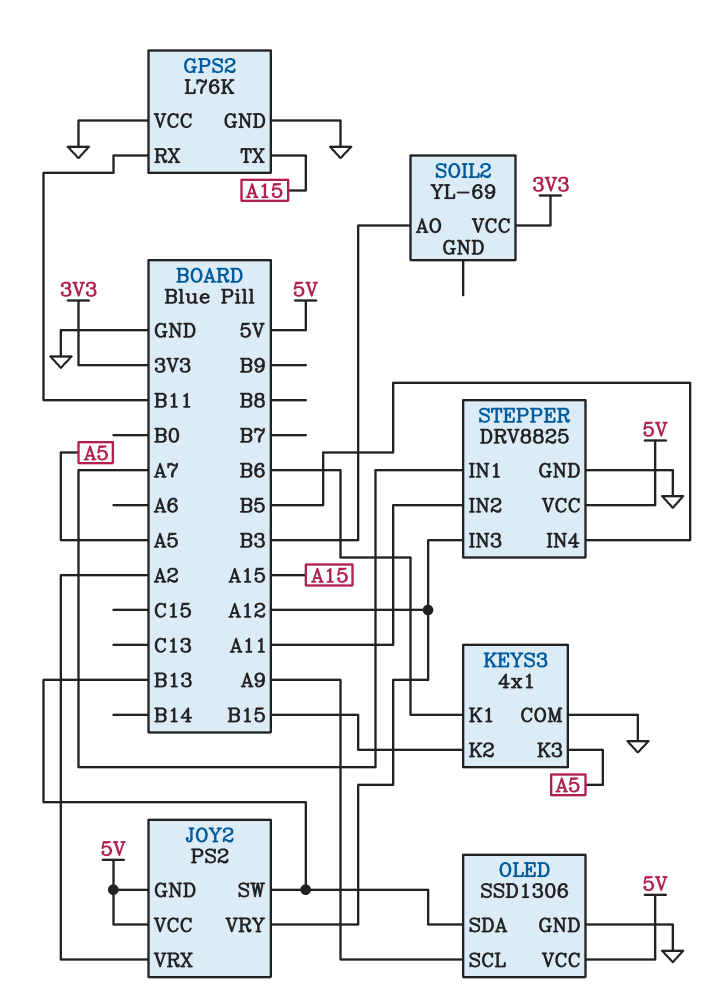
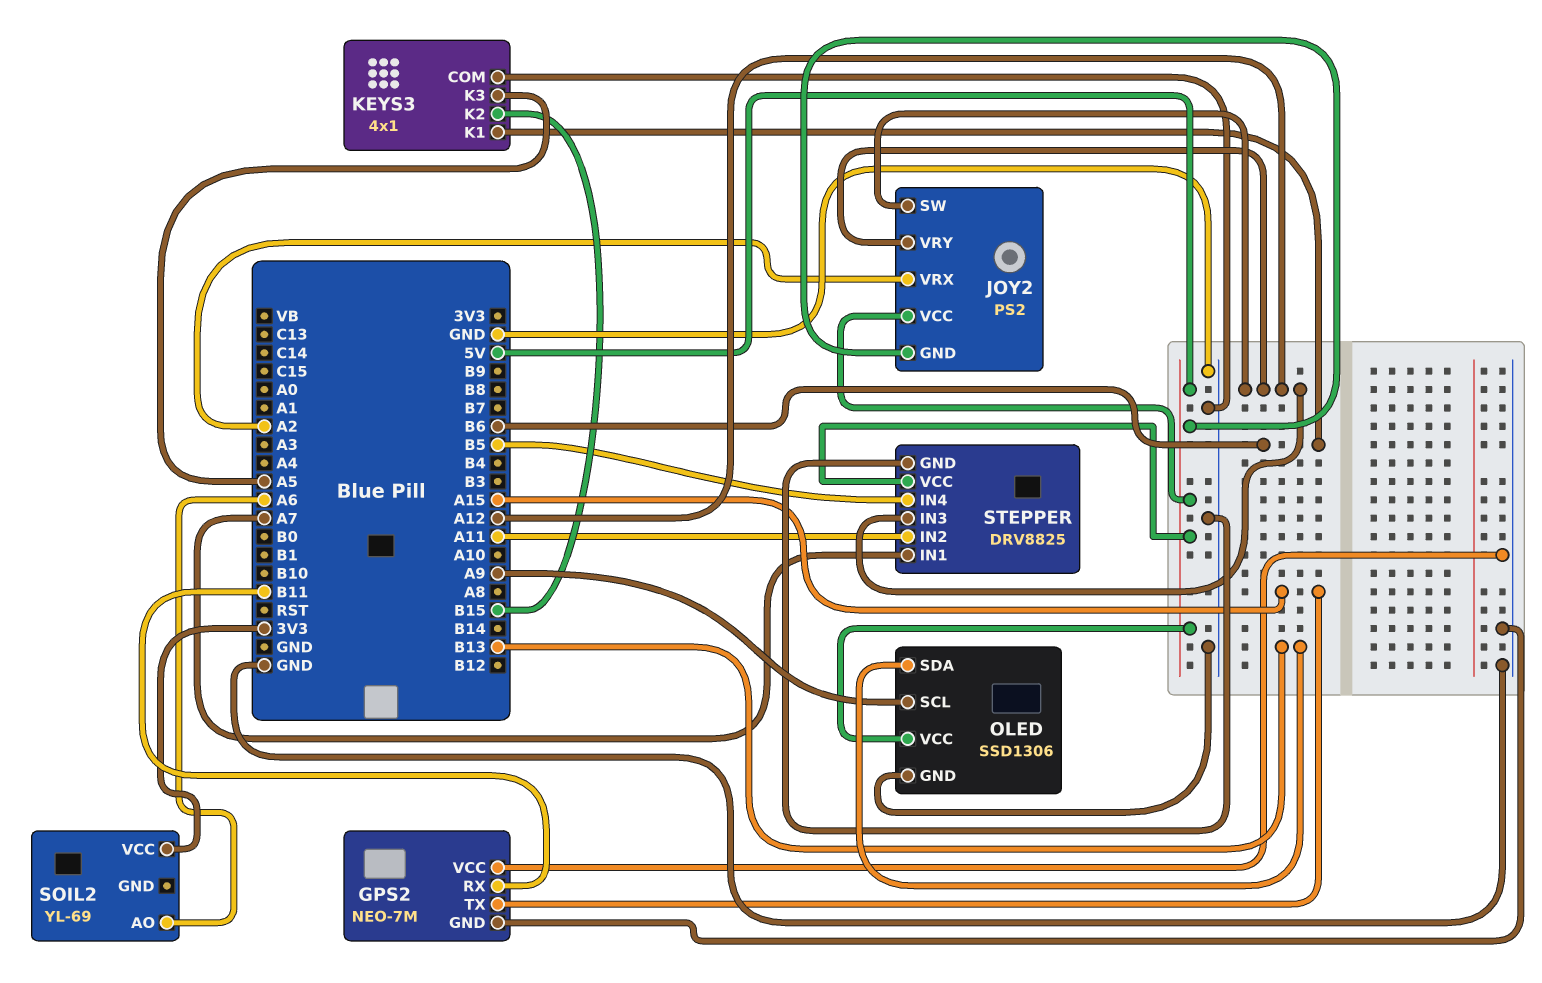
GPS2: L76K -> NEO-7M
JOY2 pin SW: B13 -> A12
SOIL2 pin AO: B3 -> A6

